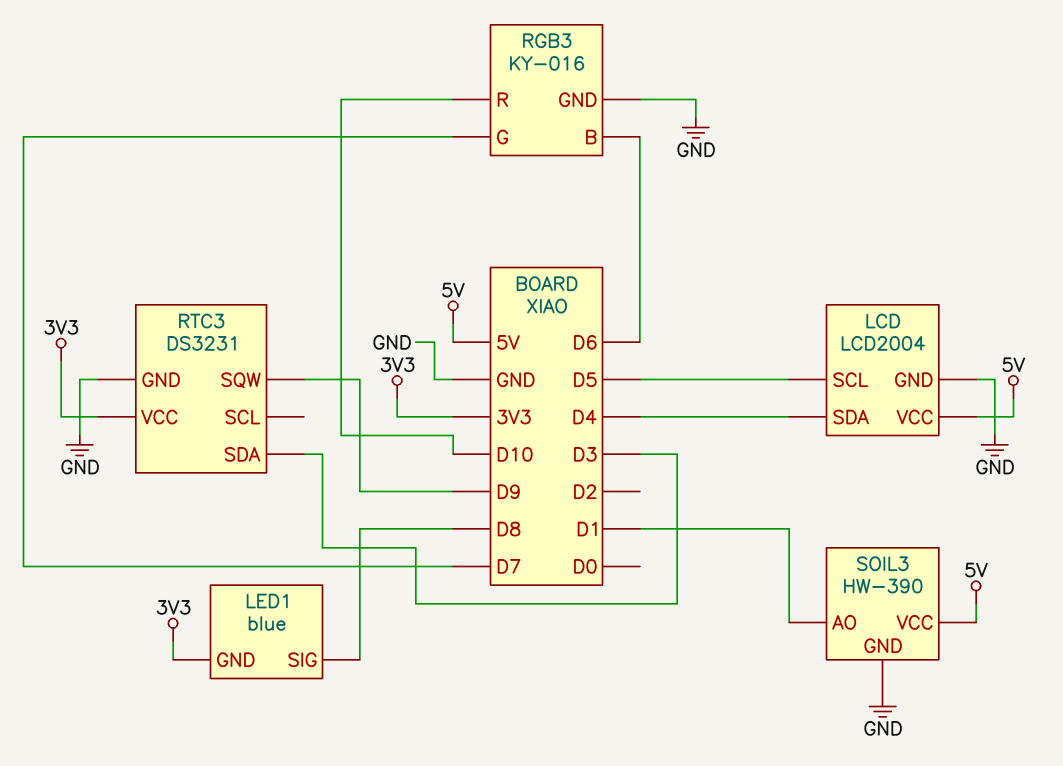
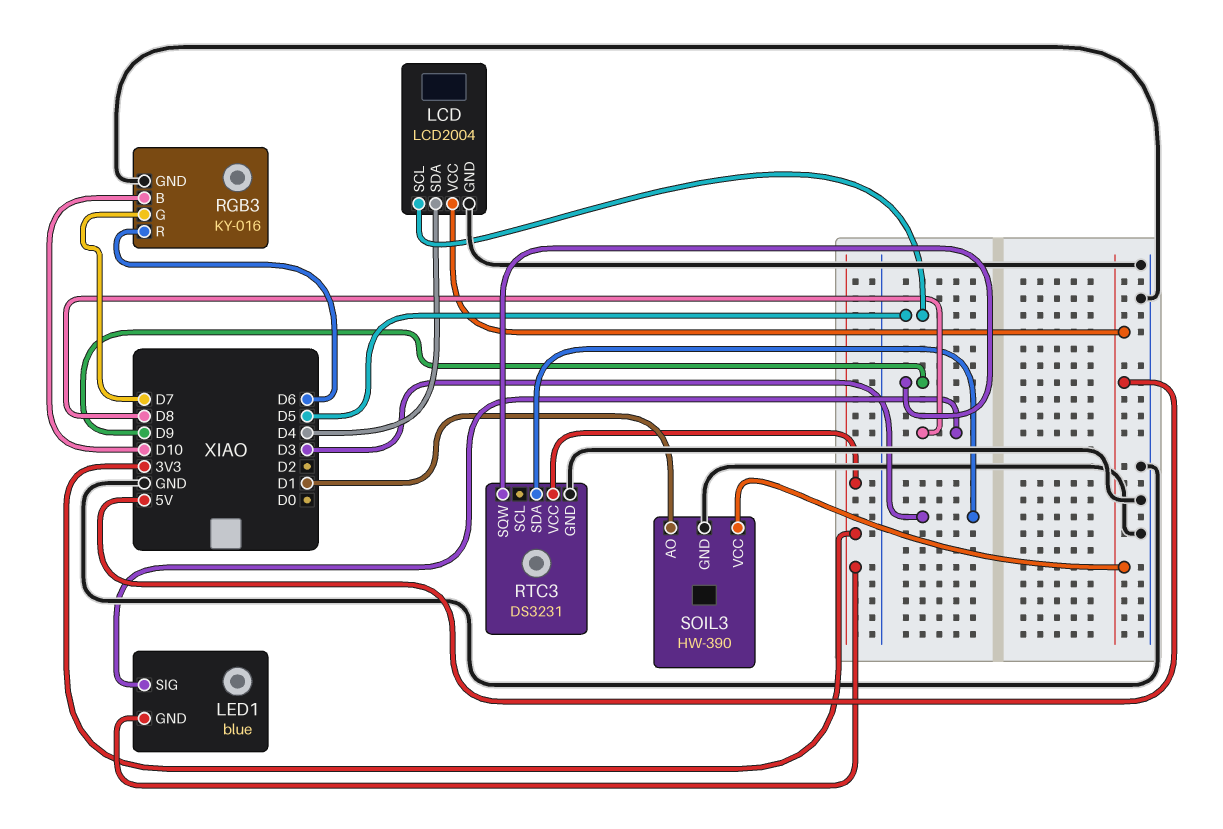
RGB3 pin B: D6 -> D10
RGB3 pin R: D10 -> D6

